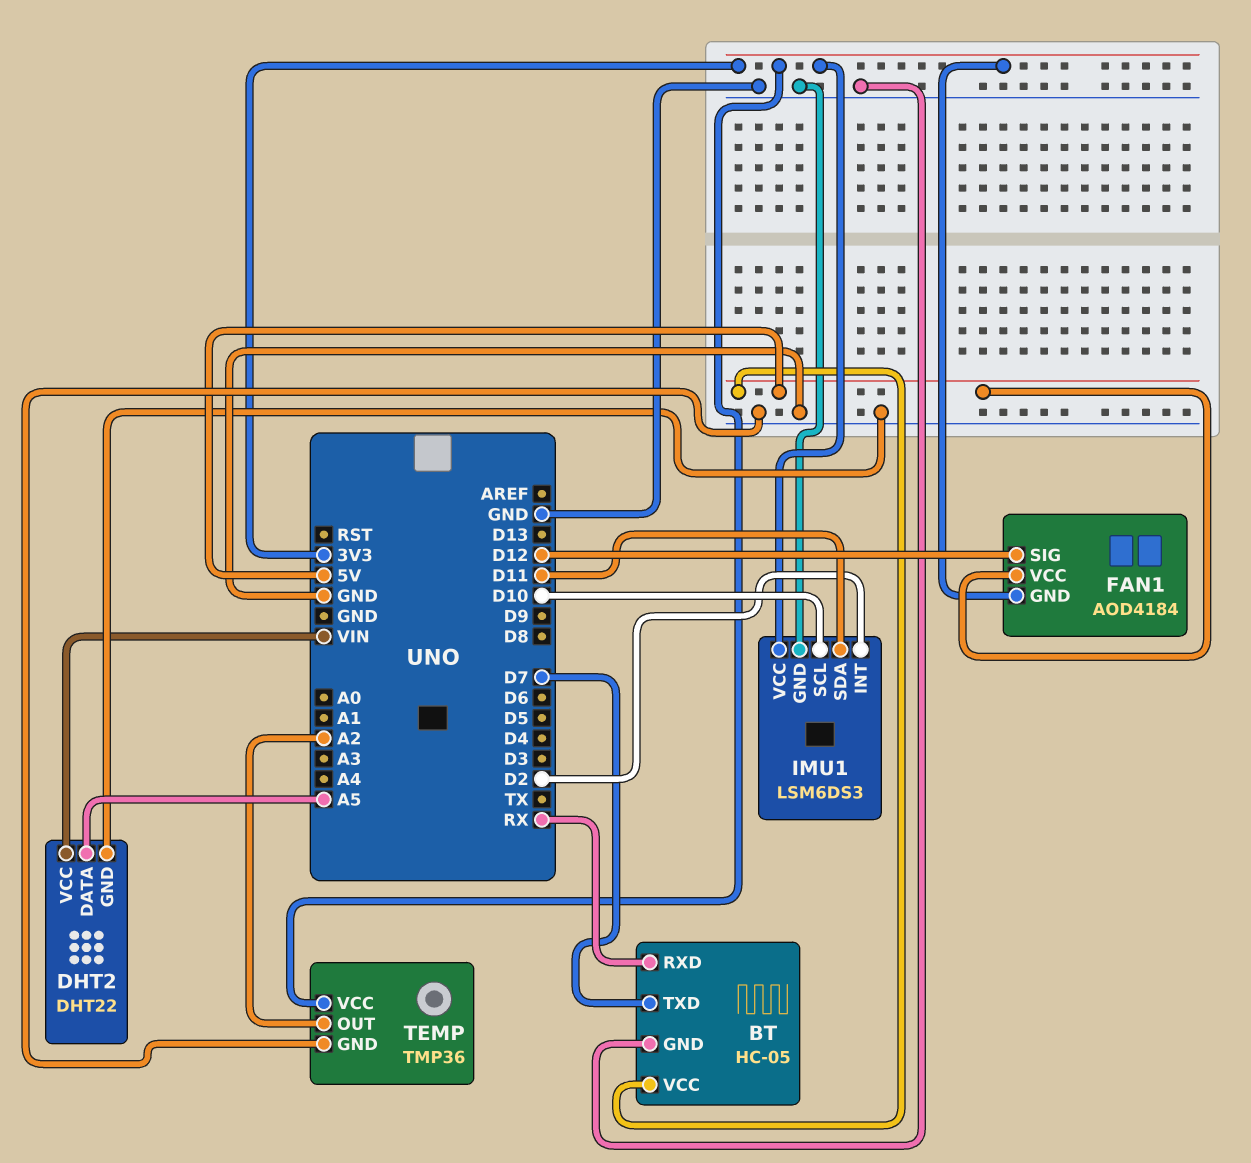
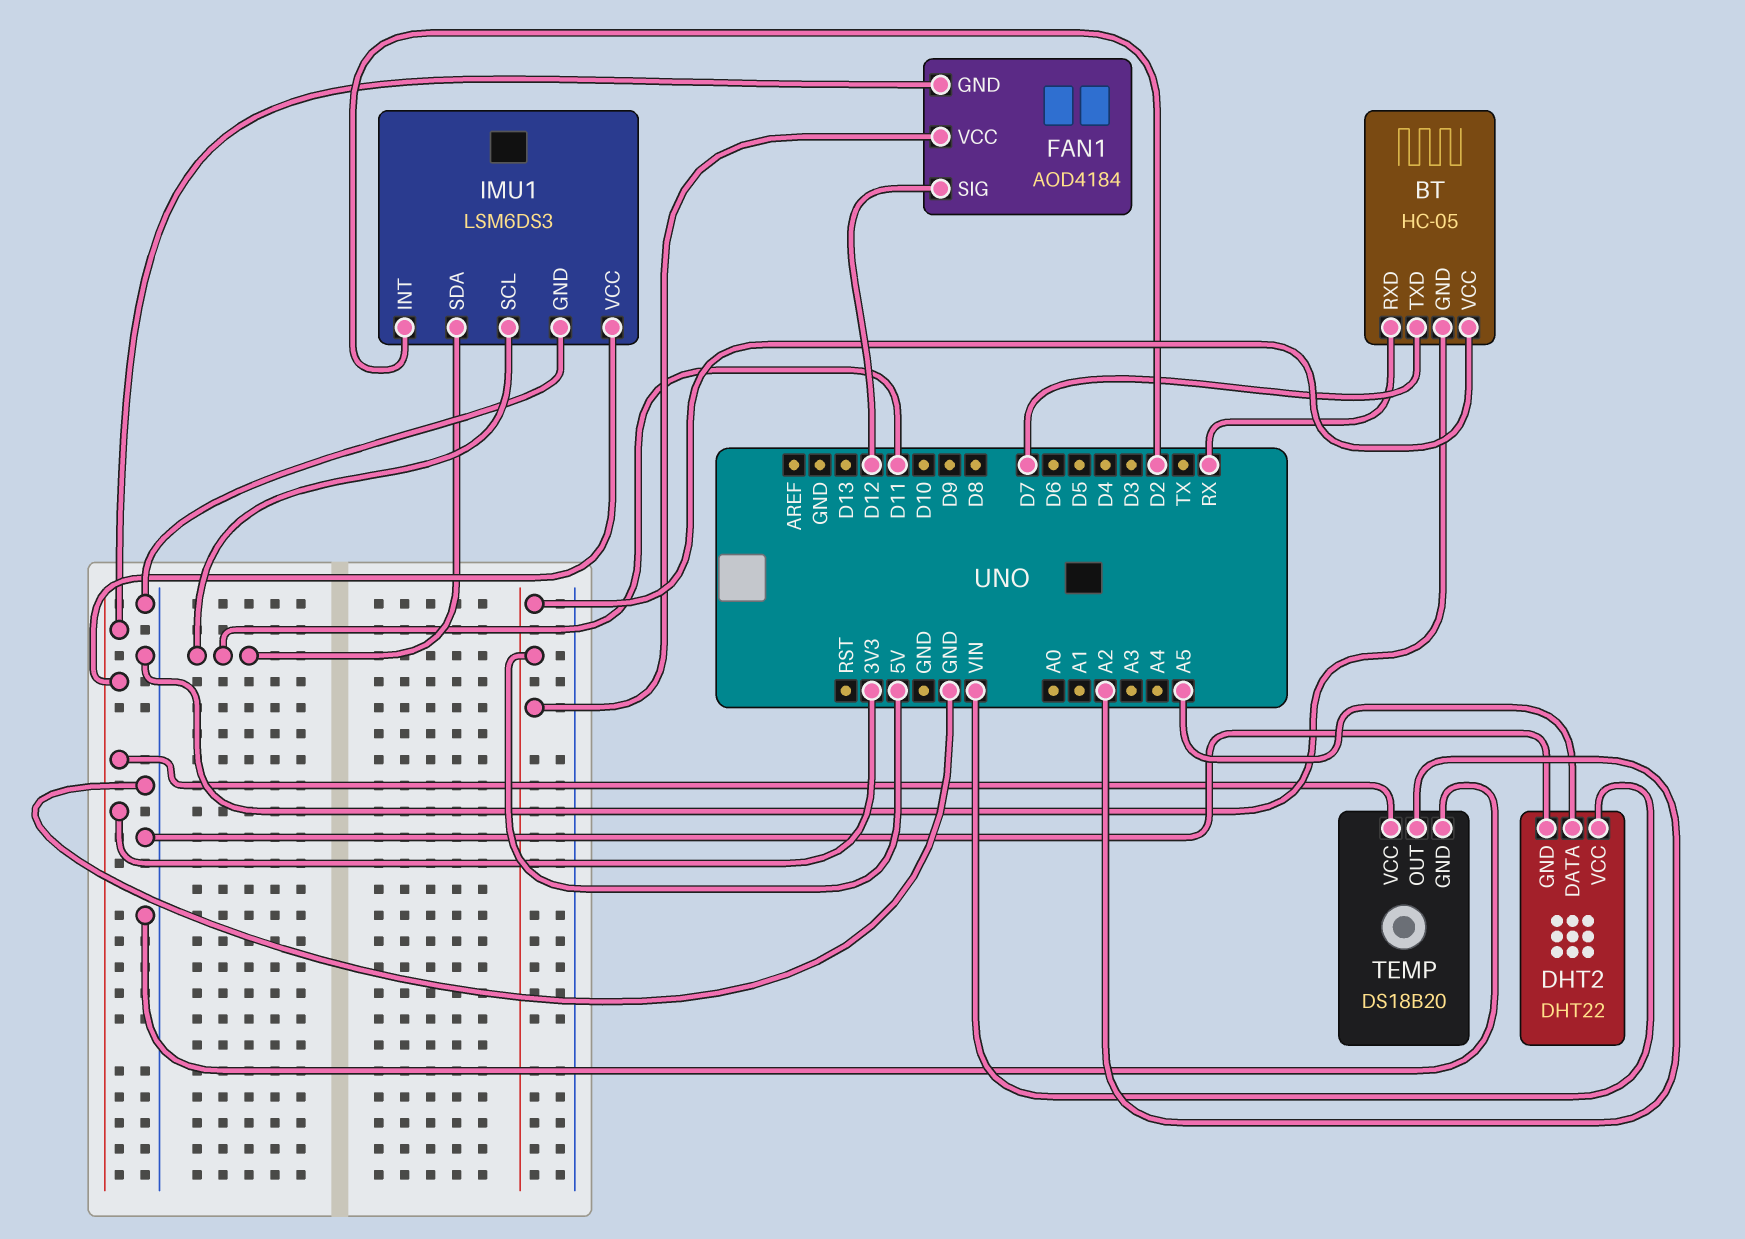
IMU1 pin SCL: D10 -> D11
TEMP: TMP36 -> DS18B20

